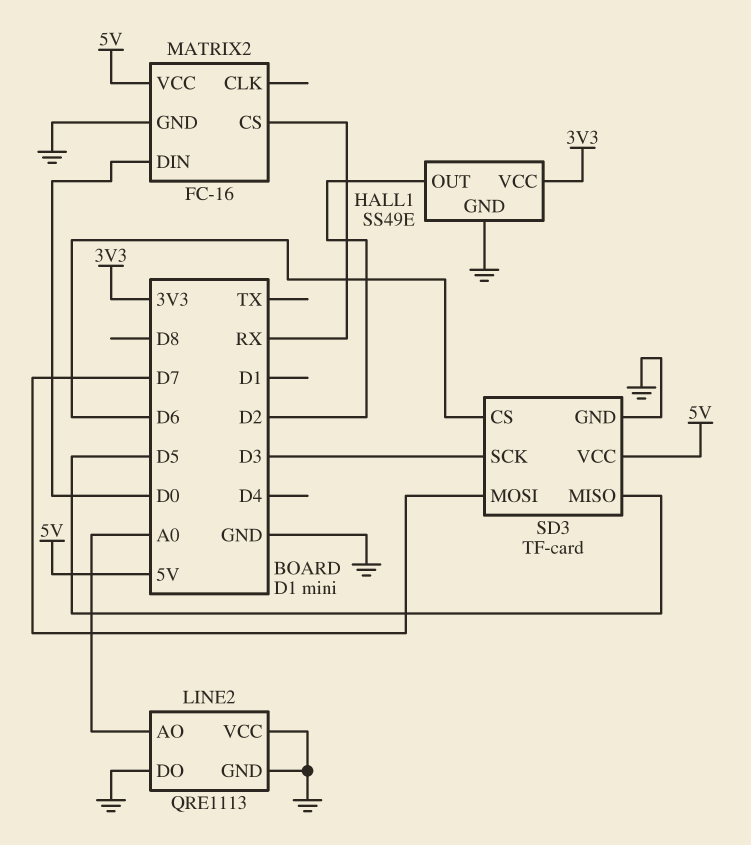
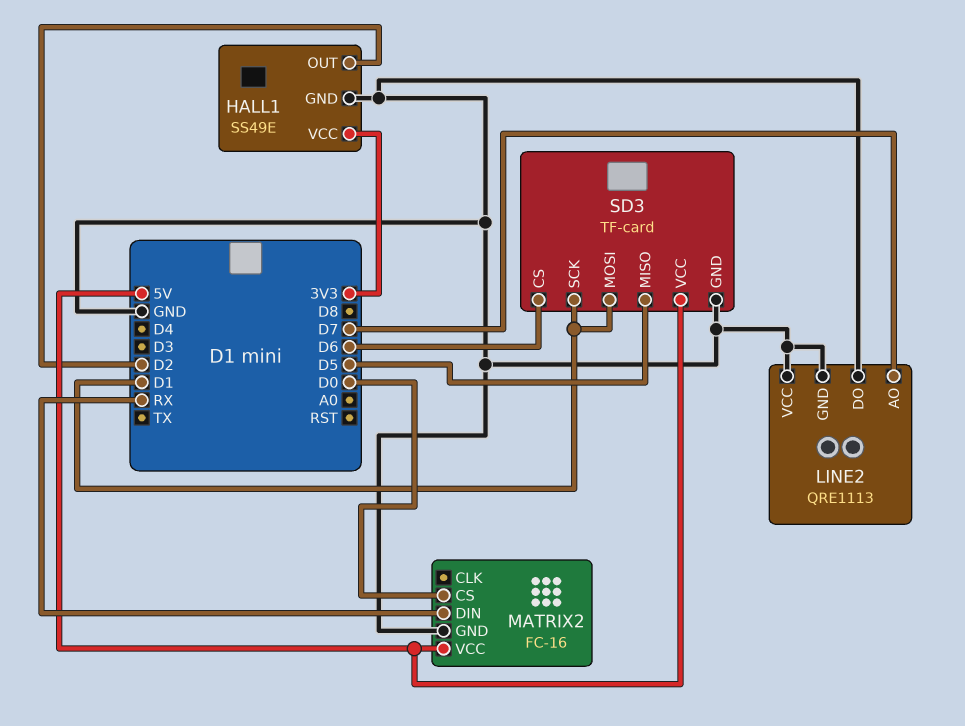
LINE2 pin AO: A0 -> D7
MATRIX2 pin CS: RX -> D0
MATRIX2 pin DIN: D0 -> RX
SD3 pin MOSI: D7 -> D1
SD3 pin SCK: D3 -> D1

